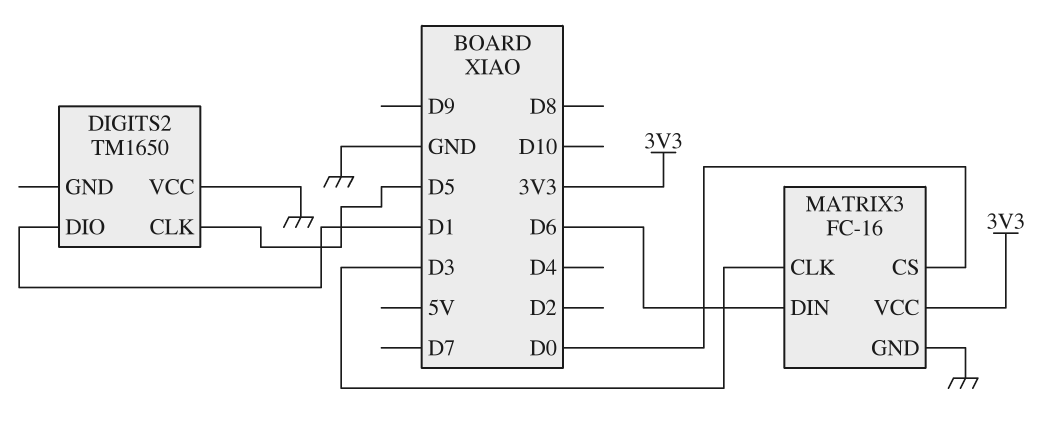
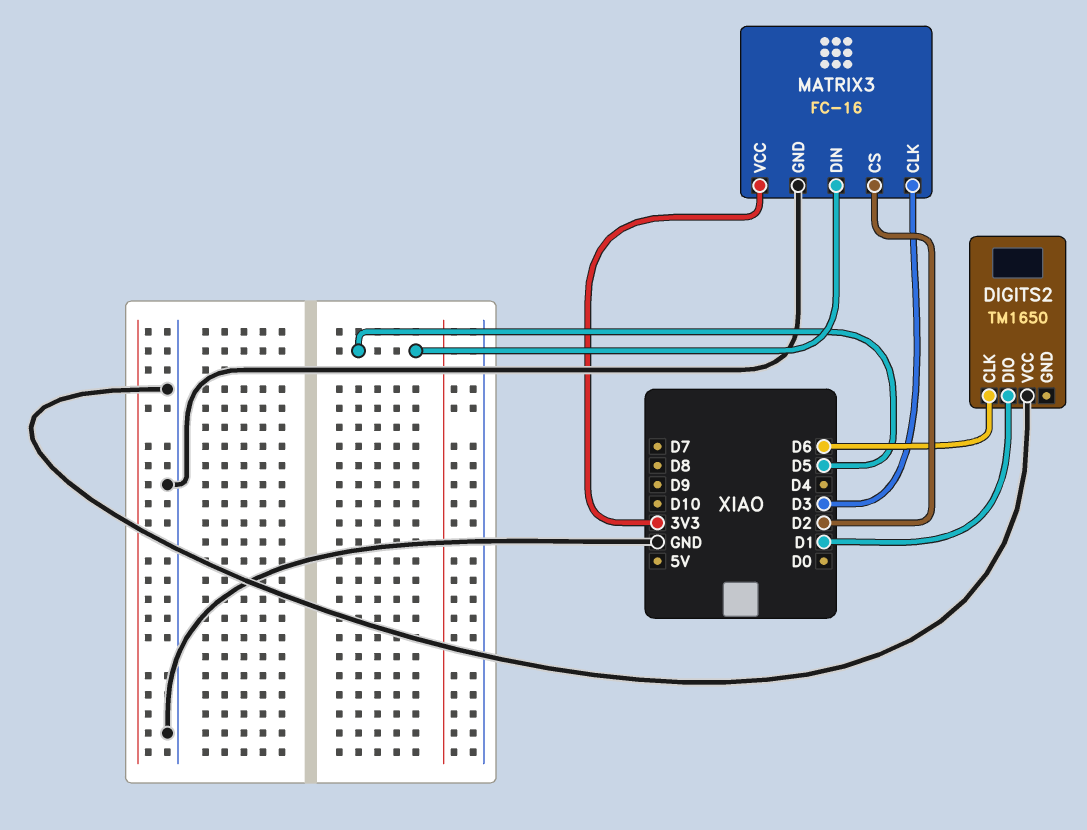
DIGITS2 pin CLK: D5 -> D6
MATRIX3 pin CS: D0 -> D2
MATRIX3 pin DIN: D6 -> D5

